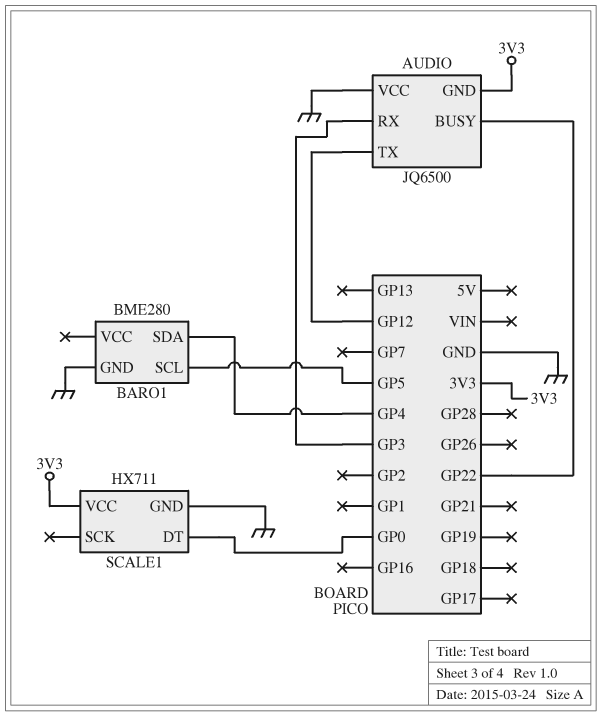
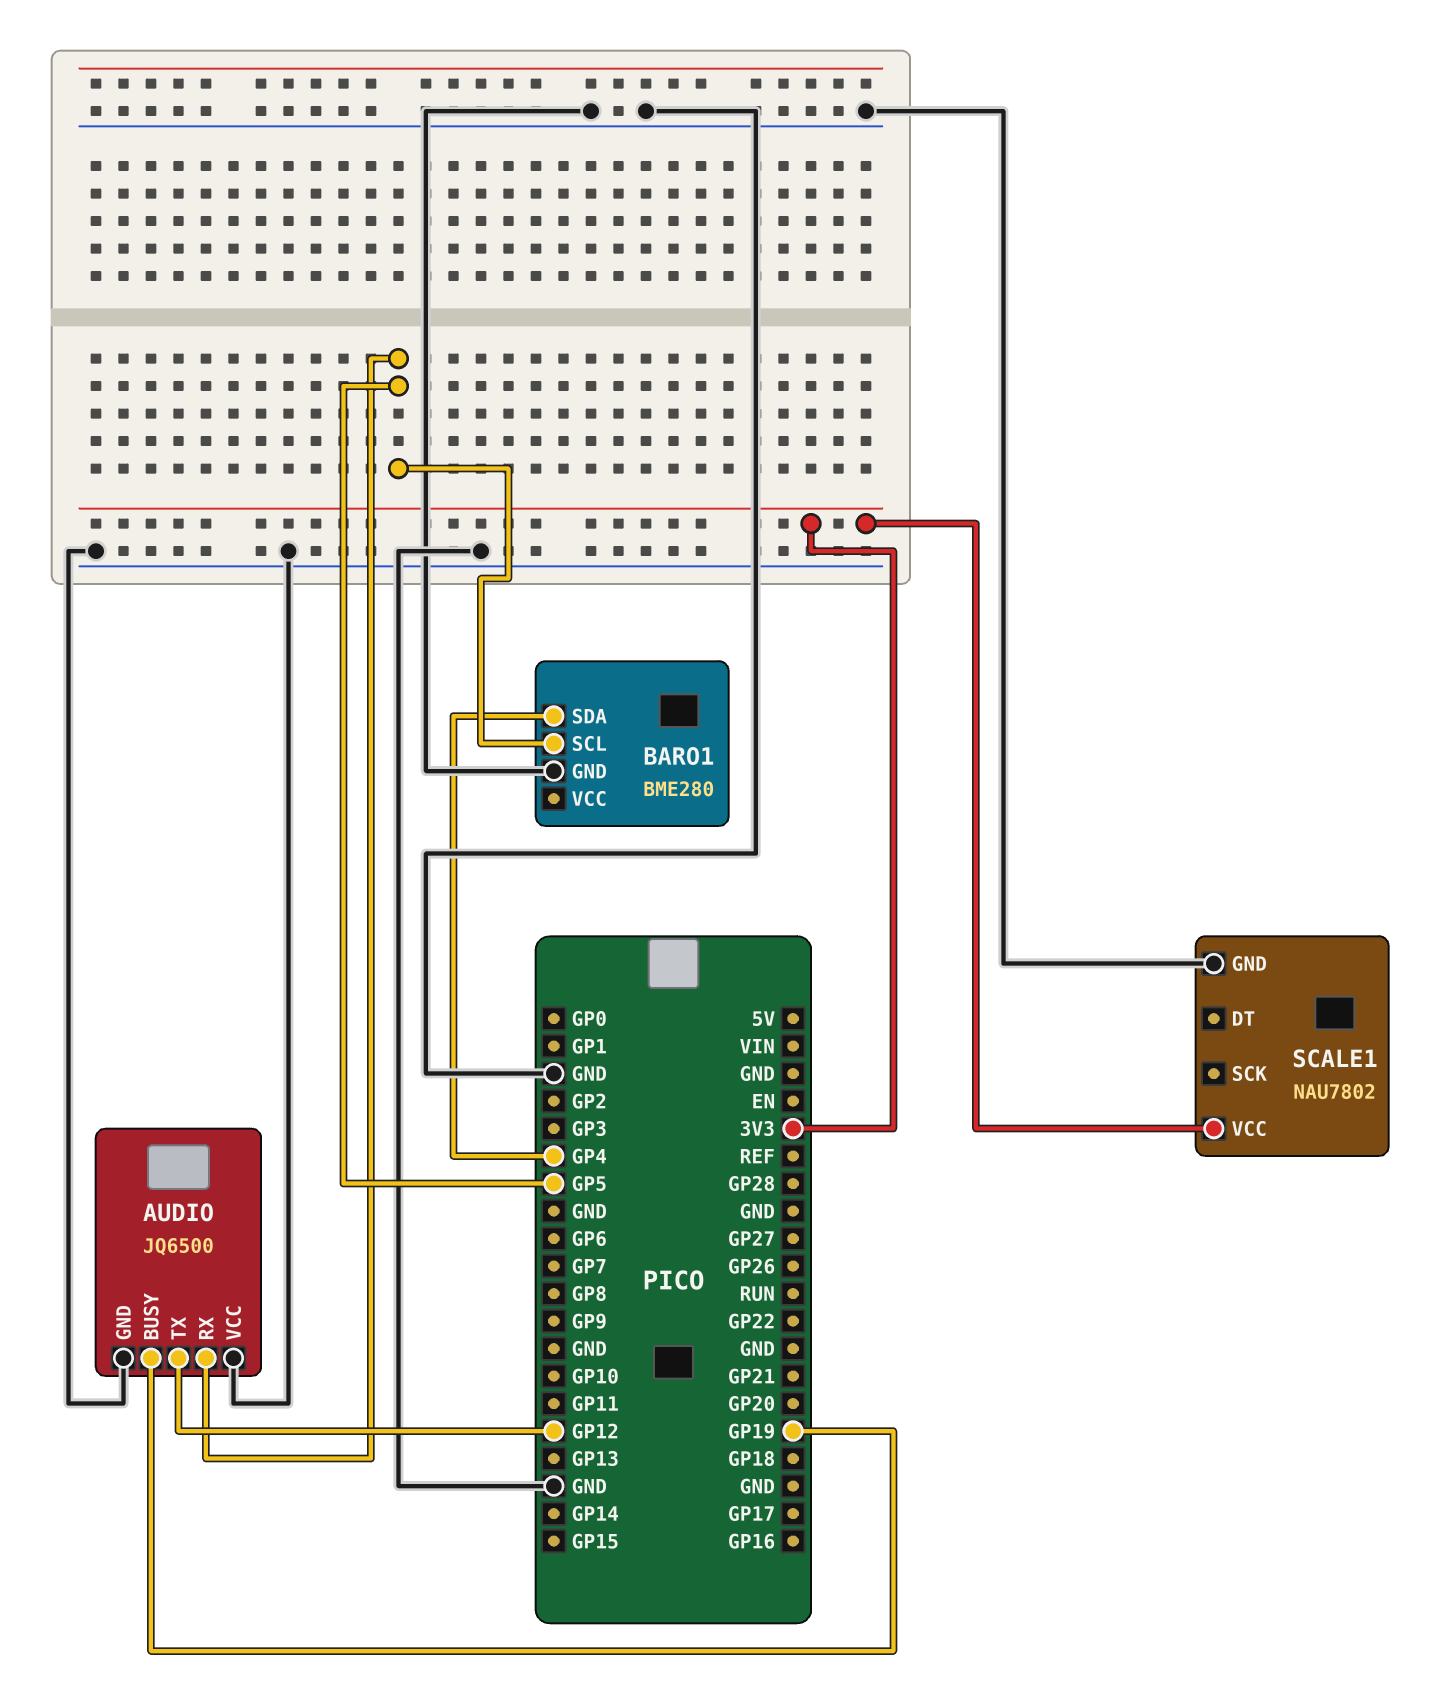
AUDIO pin BUSY: GP22 -> GP19
AUDIO pin GND: 3V3 -> GND
AUDIO pin RX: GP3 -> GP5
SCALE1: HX711 -> NAU7802
SCALE1 pin DT: GP0 -> none

